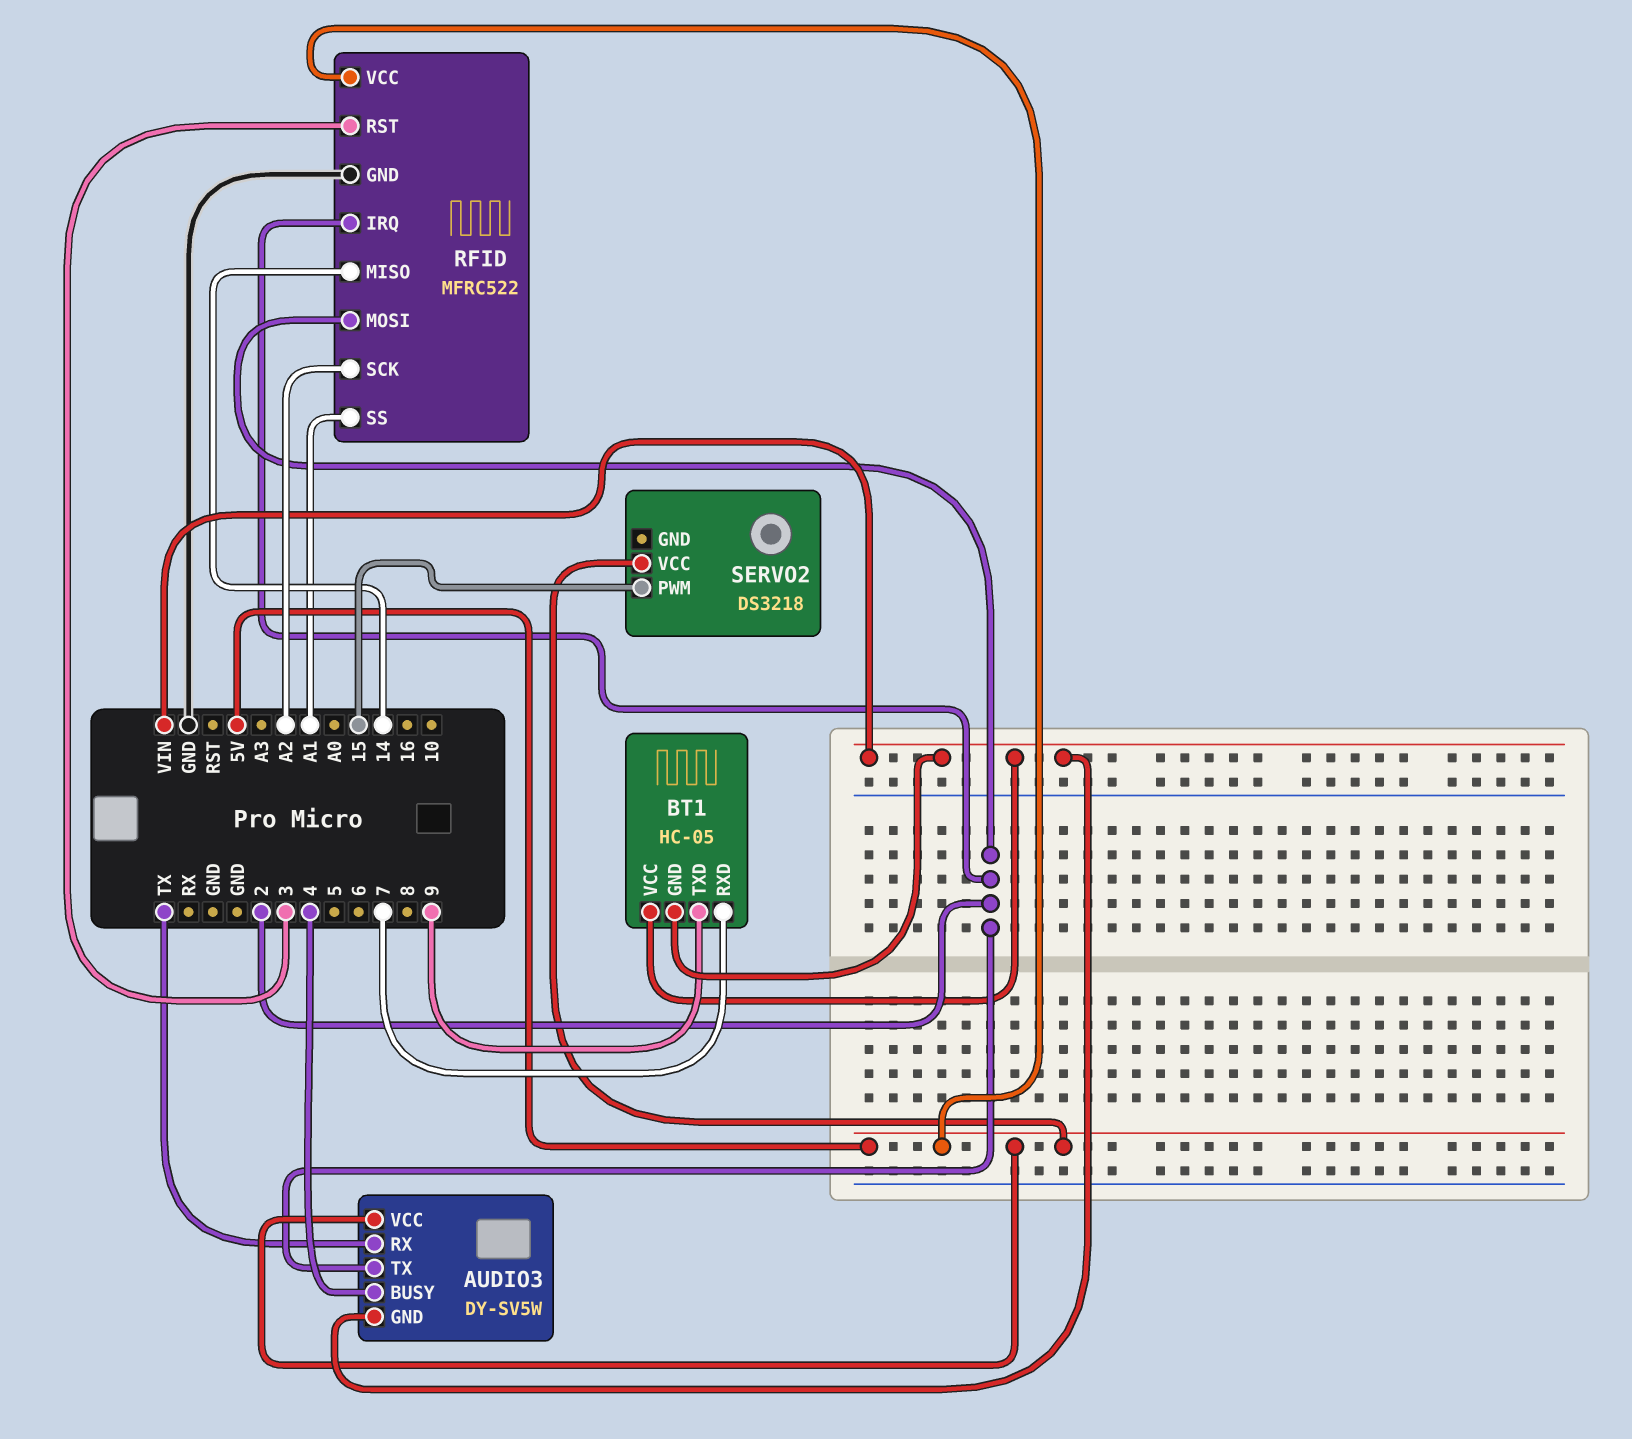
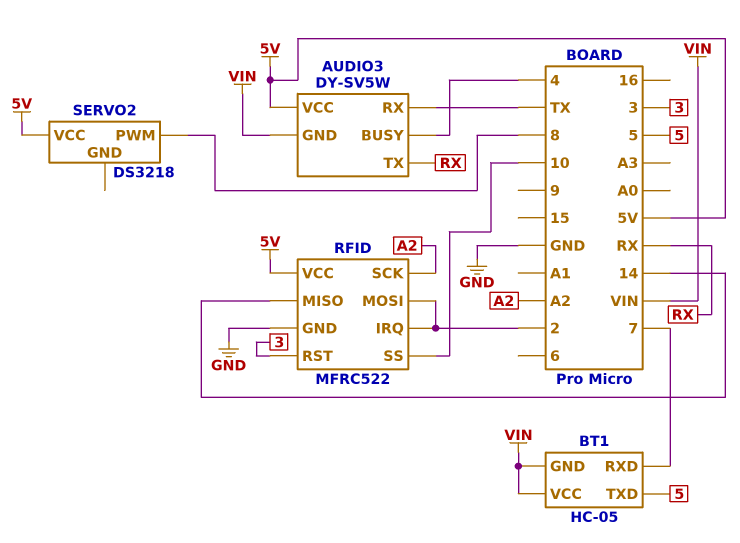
AUDIO3 pin TX: 2 -> RX
BT1 pin TXD: 9 -> 5
RFID pin SS: A1 -> 10
SERVO2 pin PWM: 15 -> 8

